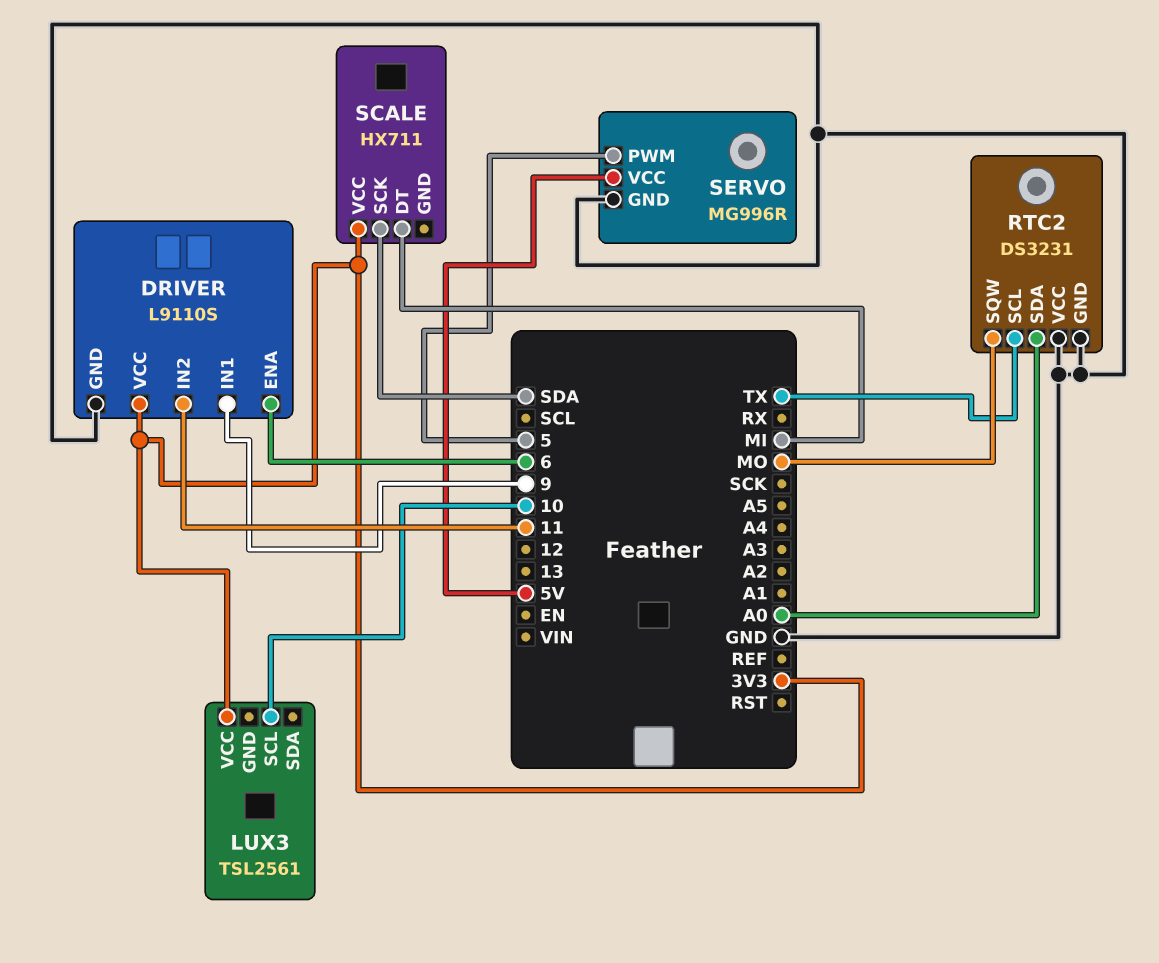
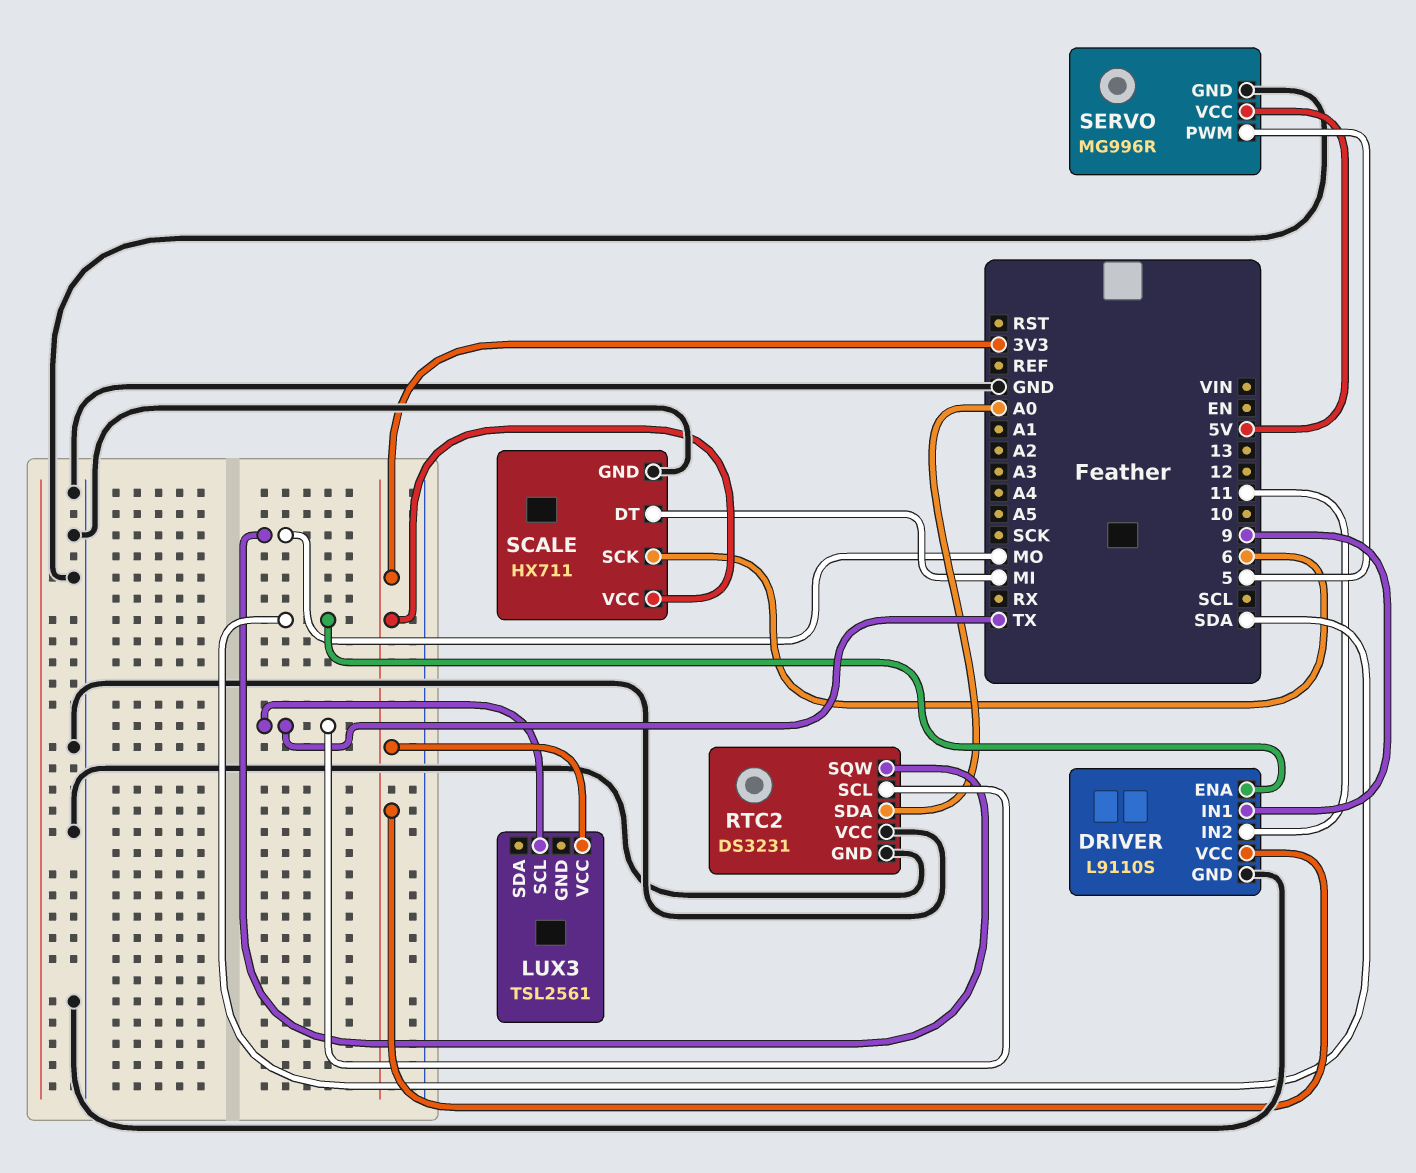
DRIVER pin ENA: 6 -> SDA
LUX3 pin SCL: 10 -> TX
SCALE pin GND: none -> GND
SCALE pin SCK: SDA -> 6

